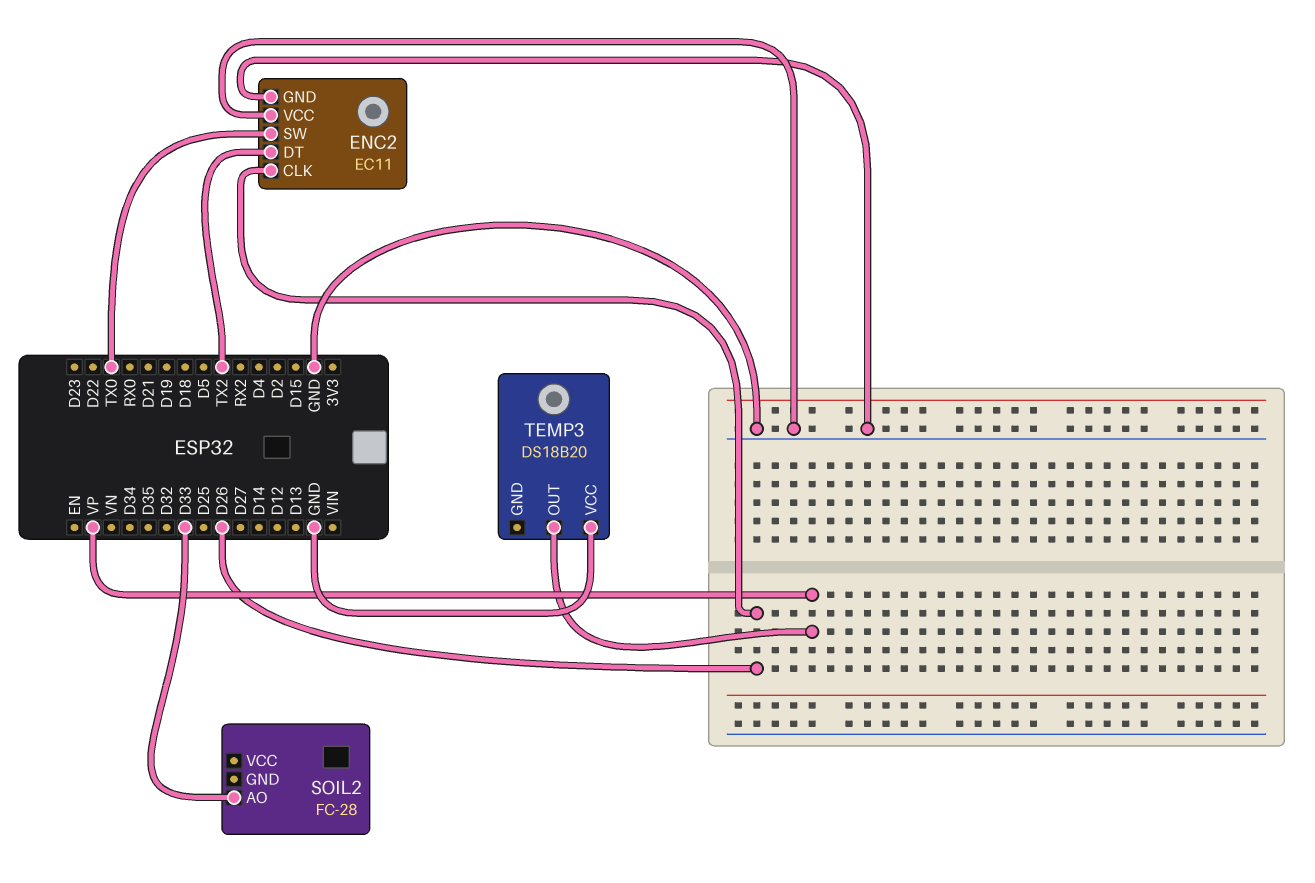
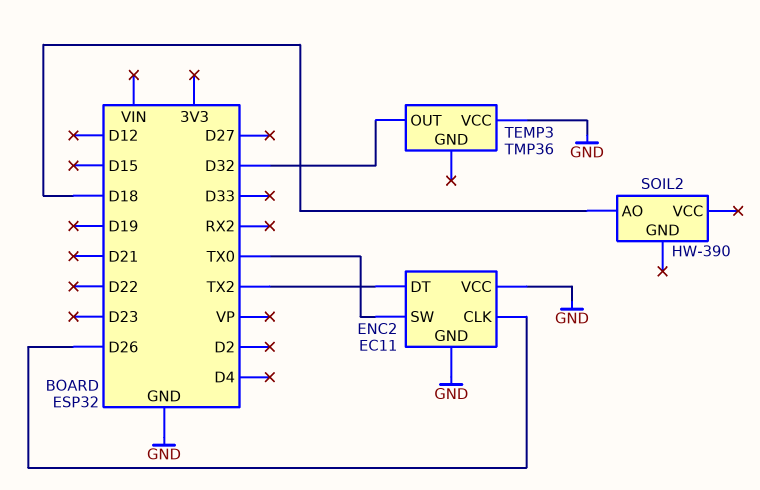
SOIL2: FC-28 -> HW-390
SOIL2 pin AO: D33 -> D18
TEMP3: DS18B20 -> TMP36
TEMP3 pin OUT: VP -> D32

